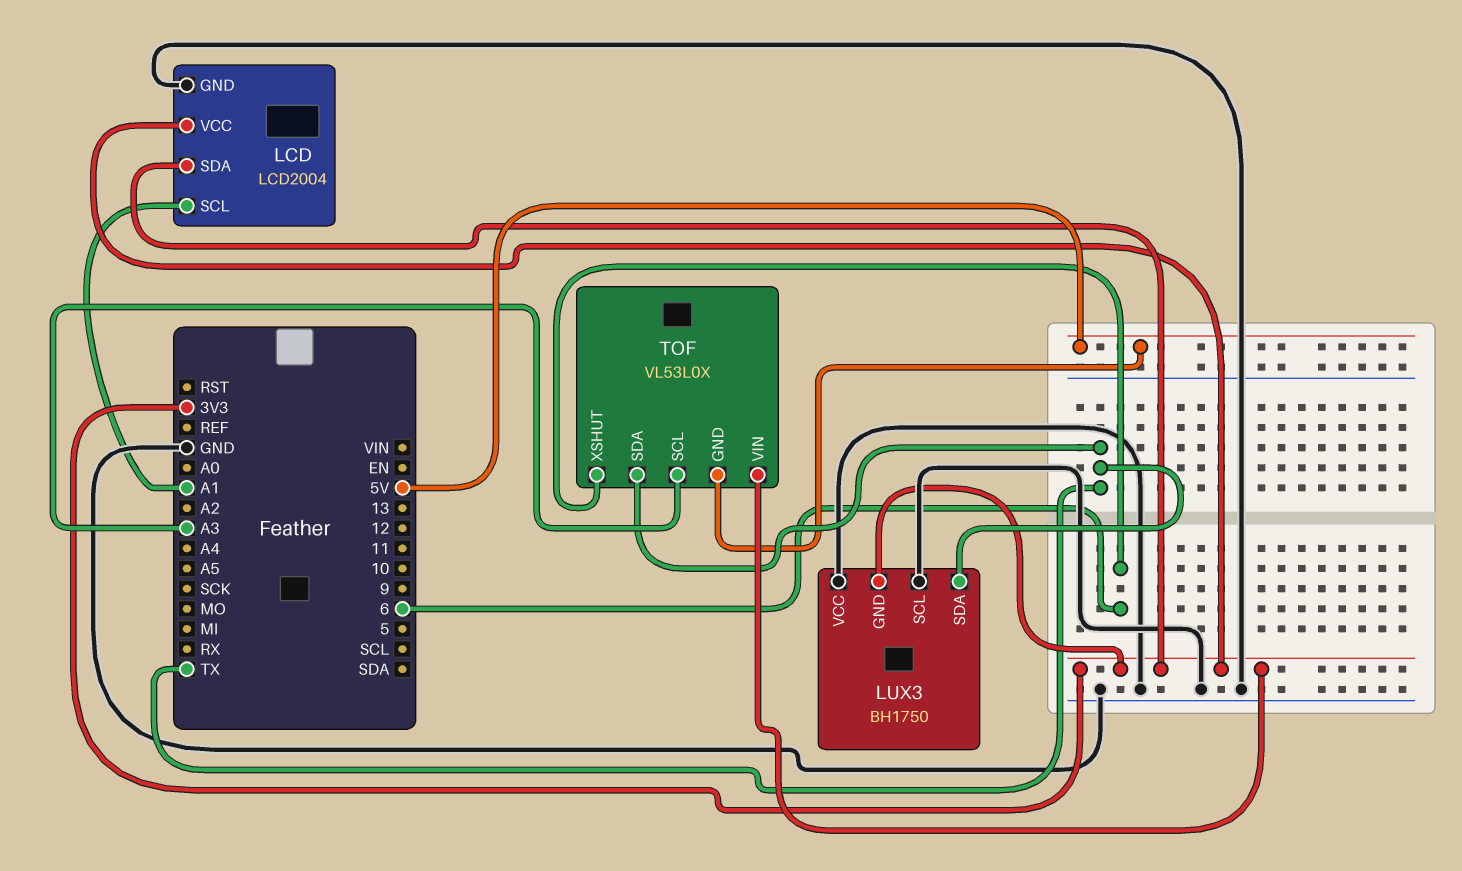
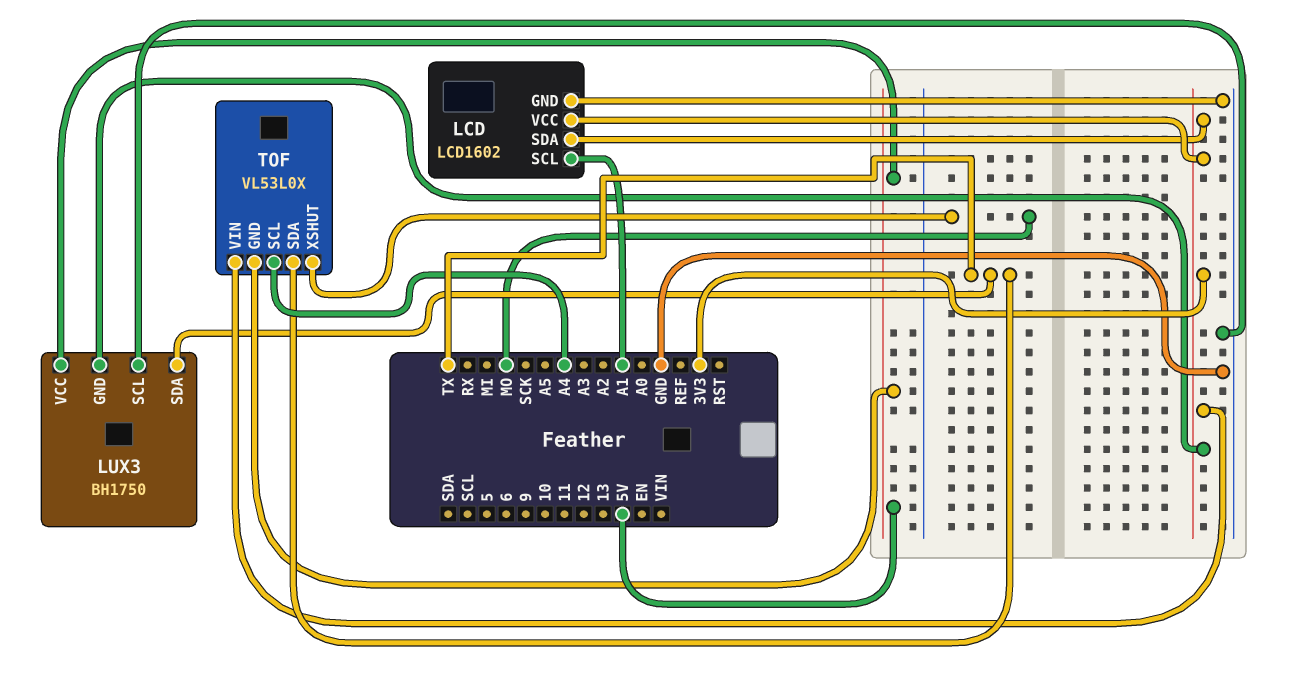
LCD: LCD2004 -> LCD1602
LUX3 pin VCC: GND -> 5V
TOF pin SCL: A3 -> A4
TOF pin XSHUT: 6 -> MO

